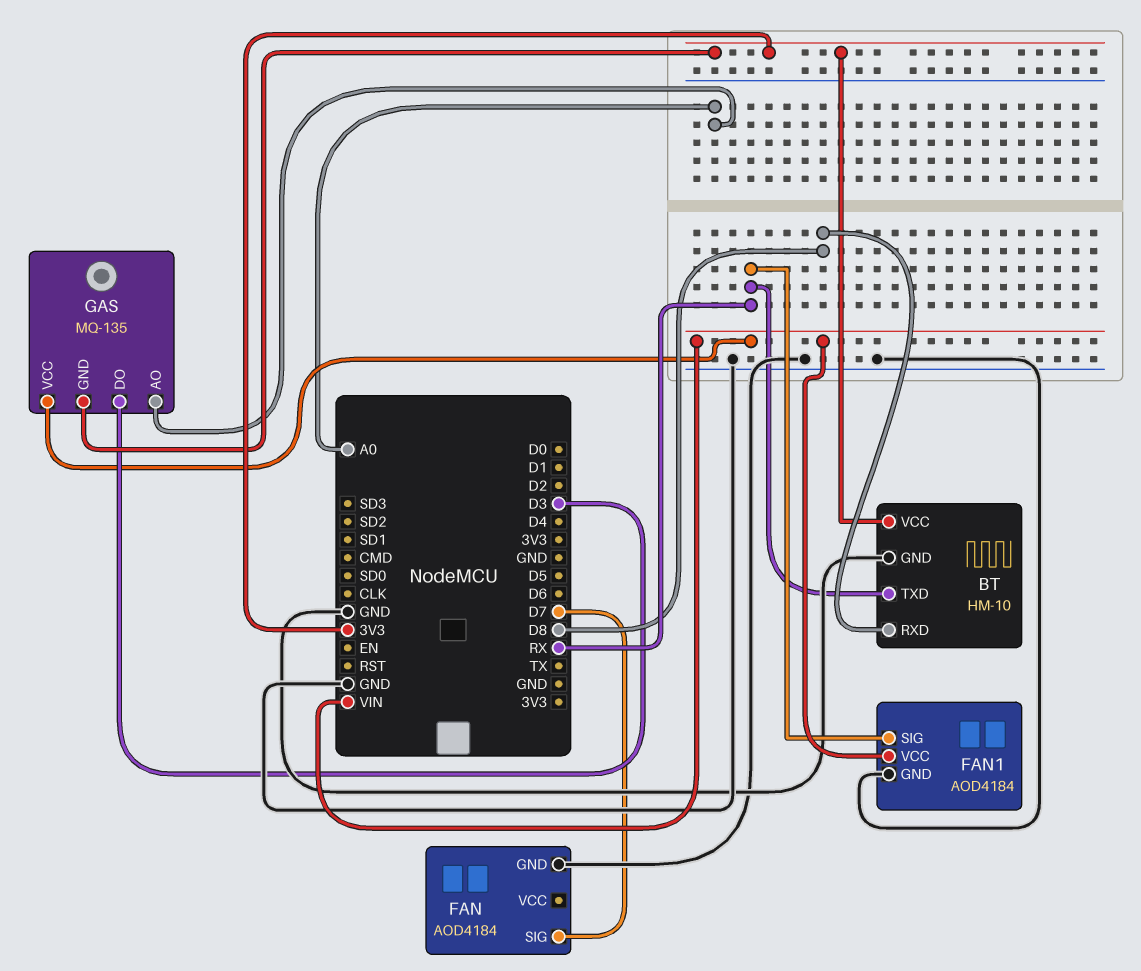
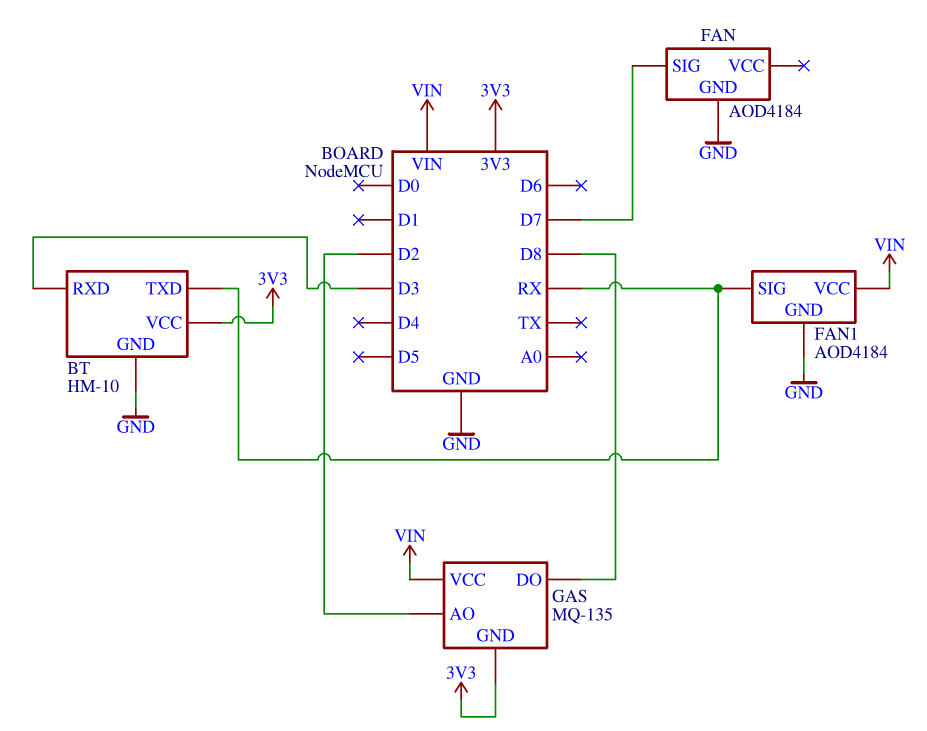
BT pin RXD: D8 -> D3
GAS pin AO: A0 -> D2
GAS pin DO: D3 -> D8

